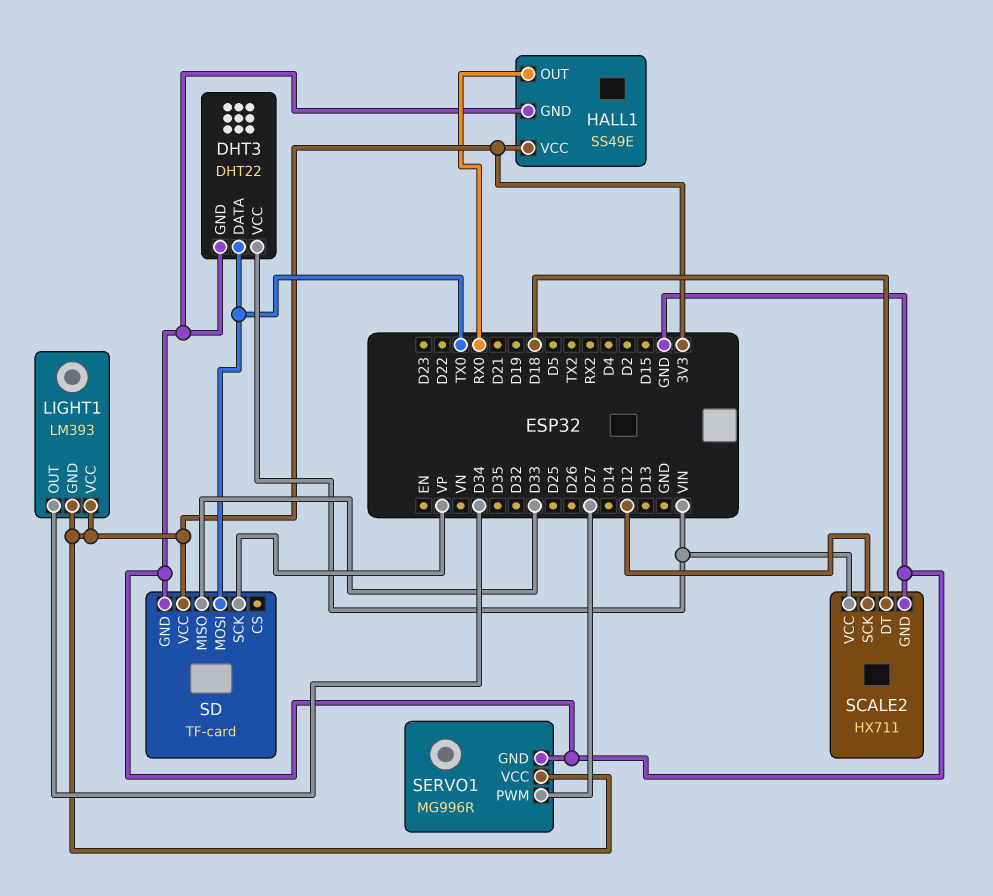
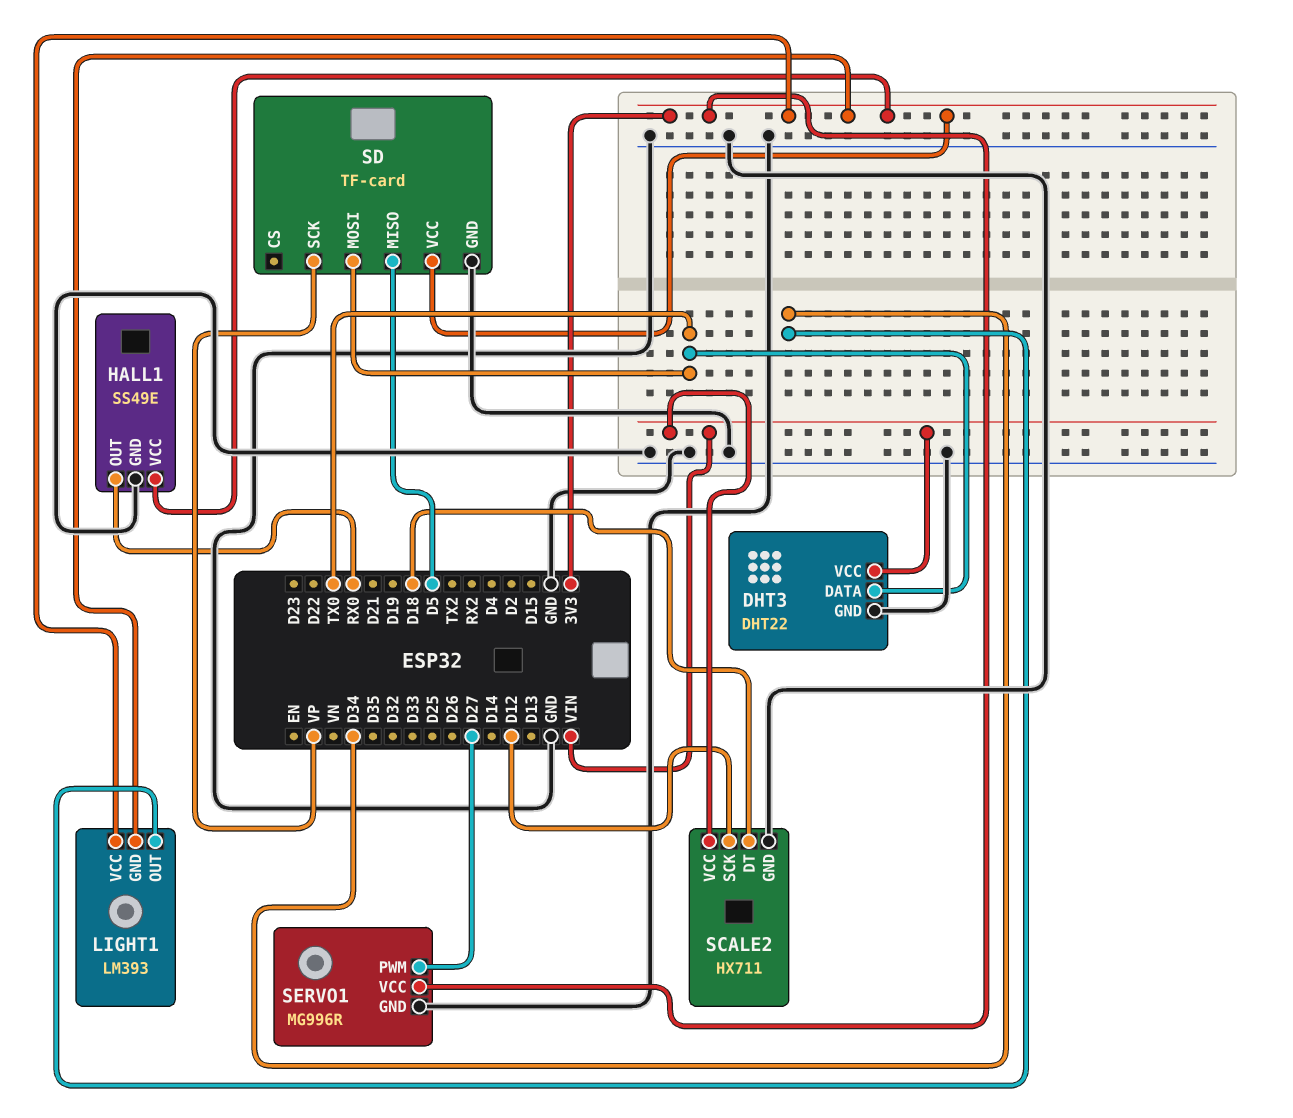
SD pin MISO: D33 -> D5

